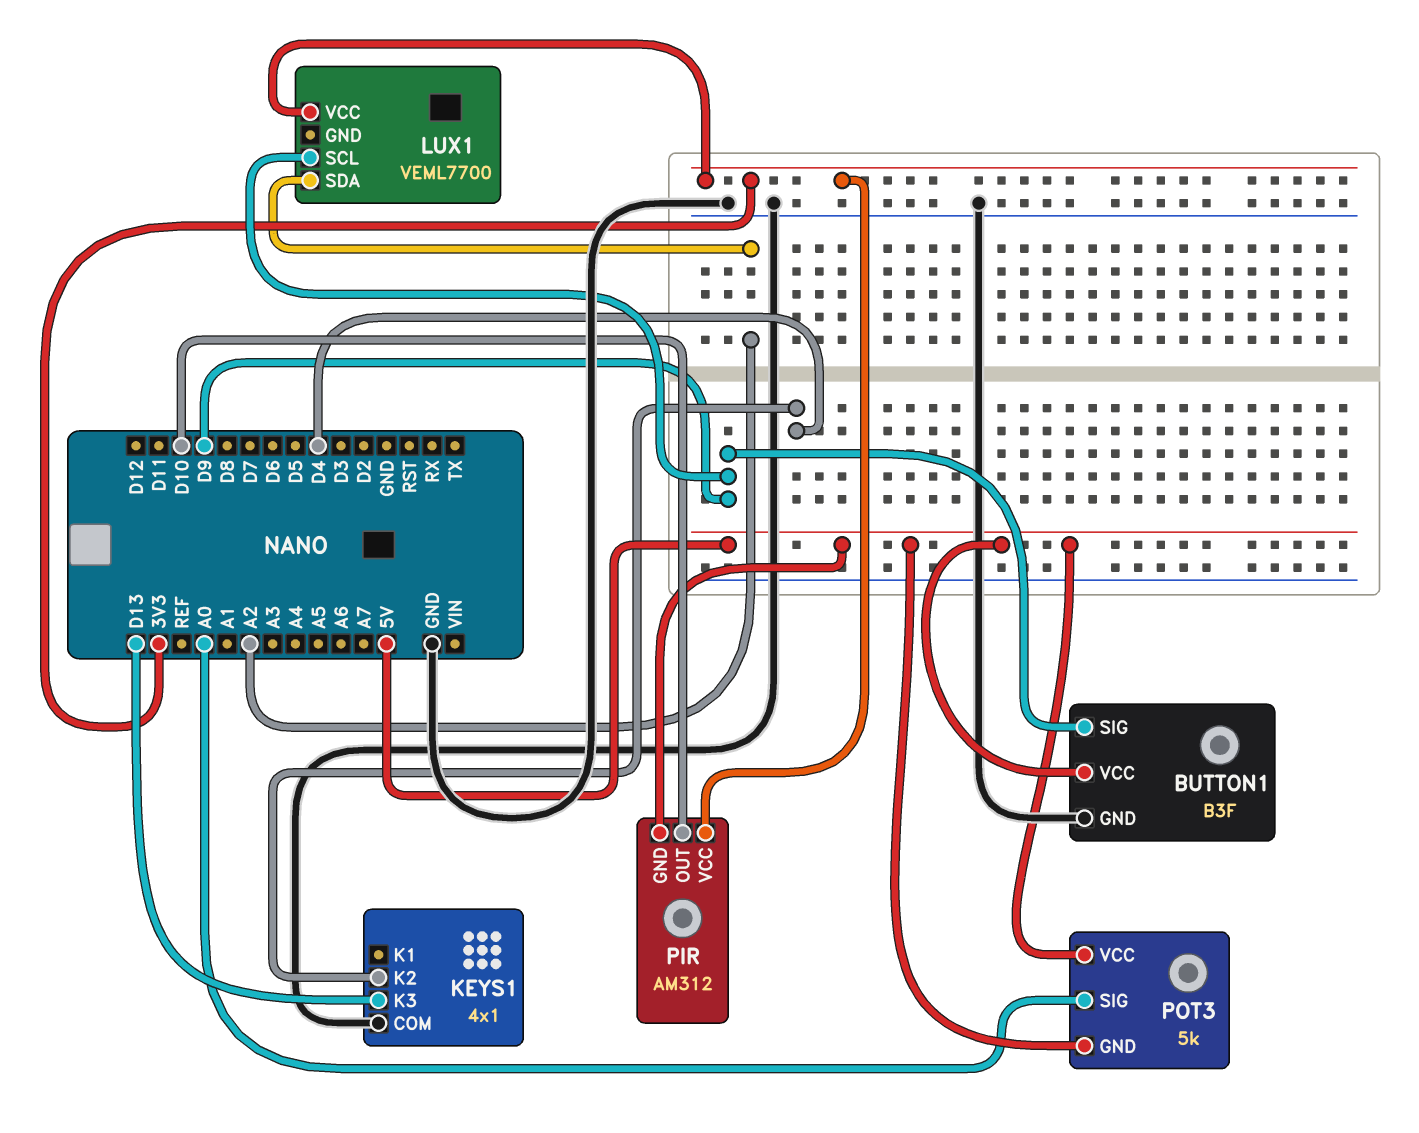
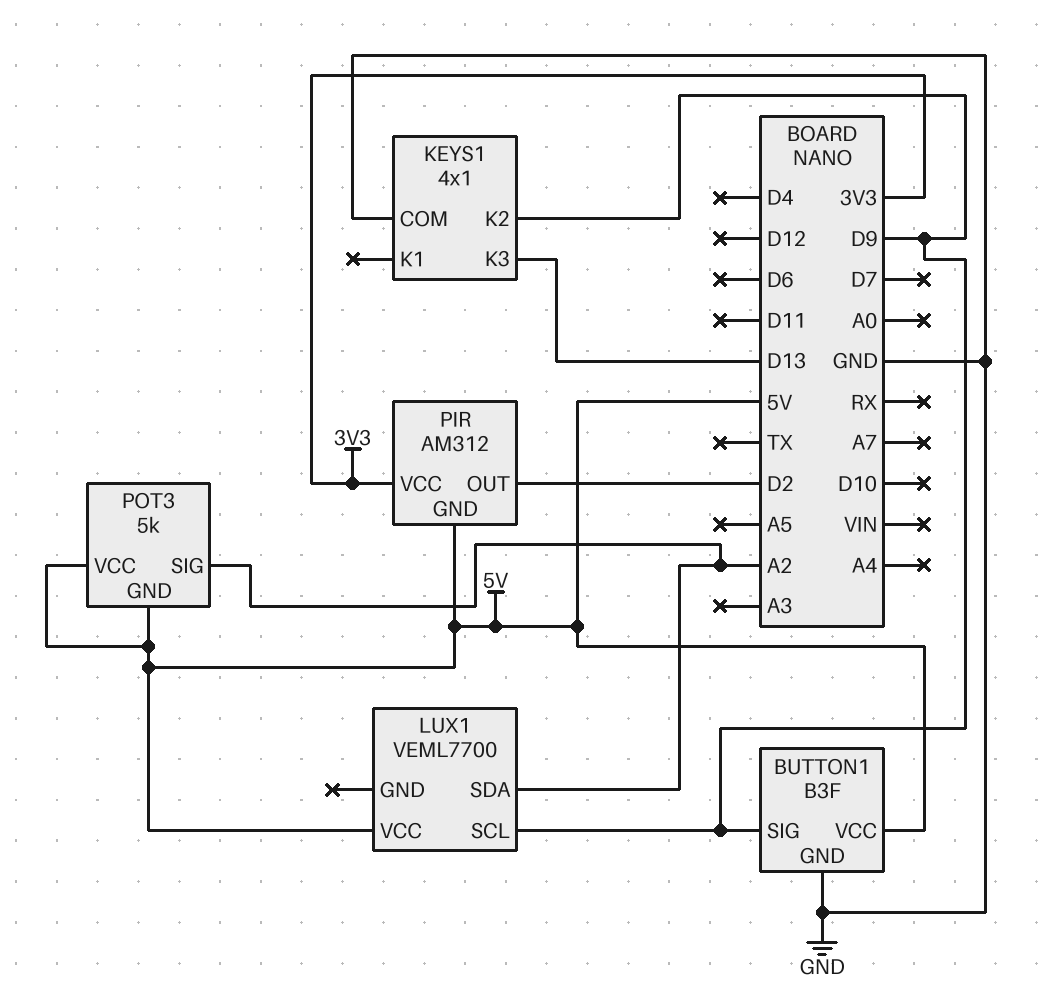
KEYS1 pin K2: D4 -> D9
LUX1 pin VCC: 3V3 -> 5V
PIR pin OUT: D10 -> D2
POT3 pin SIG: A0 -> A2

